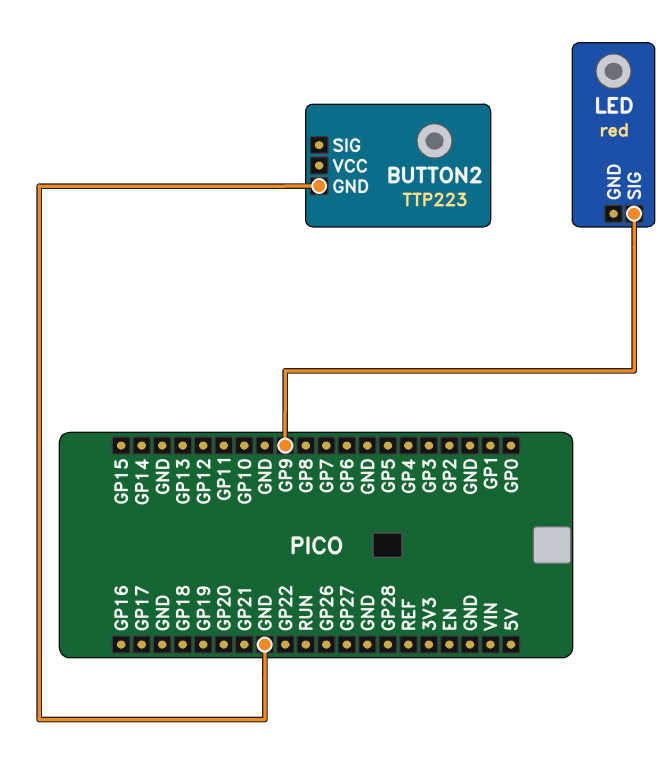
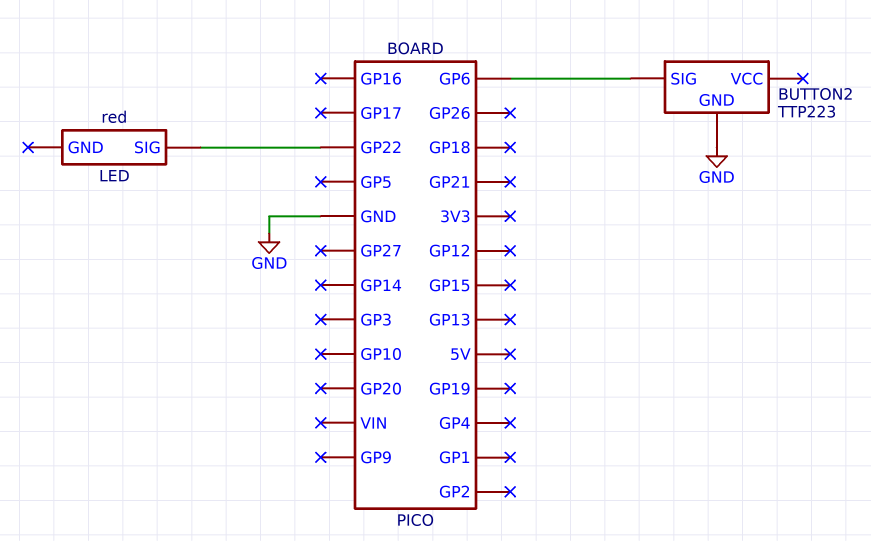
BUTTON2 pin SIG: none -> GP6
LED pin SIG: GP9 -> GP22

